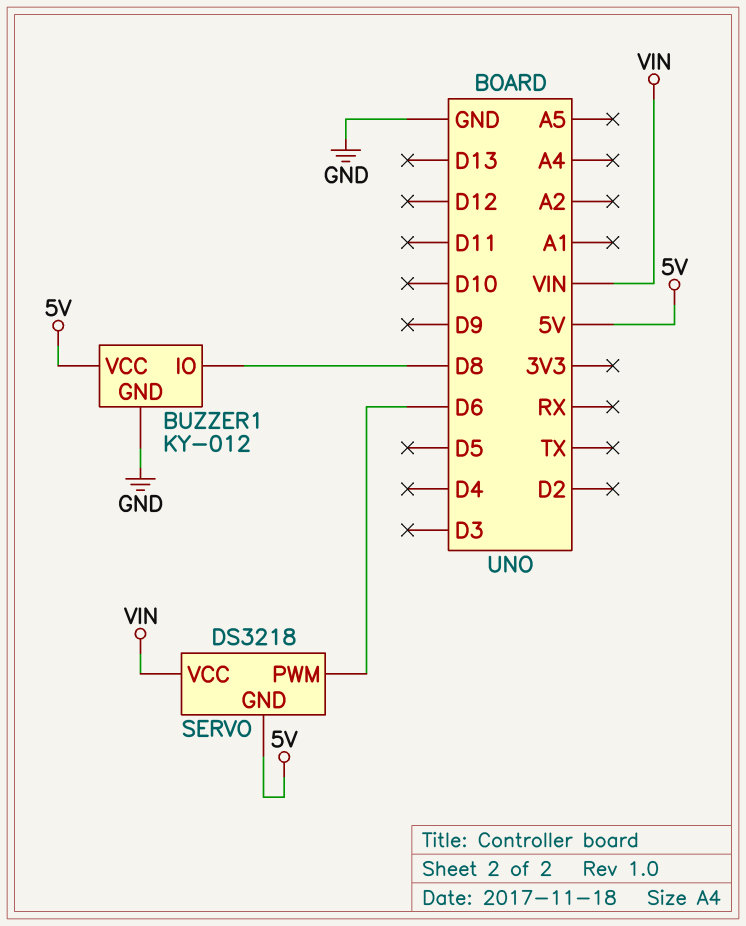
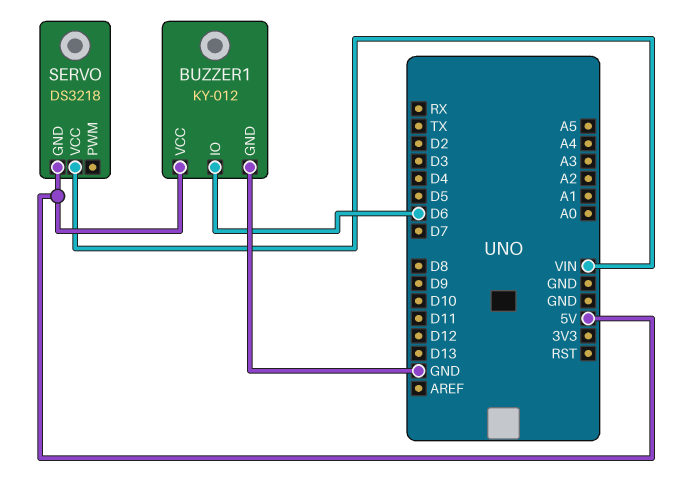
BUZZER1 pin IO: D8 -> D6
SERVO pin PWM: D6 -> none

